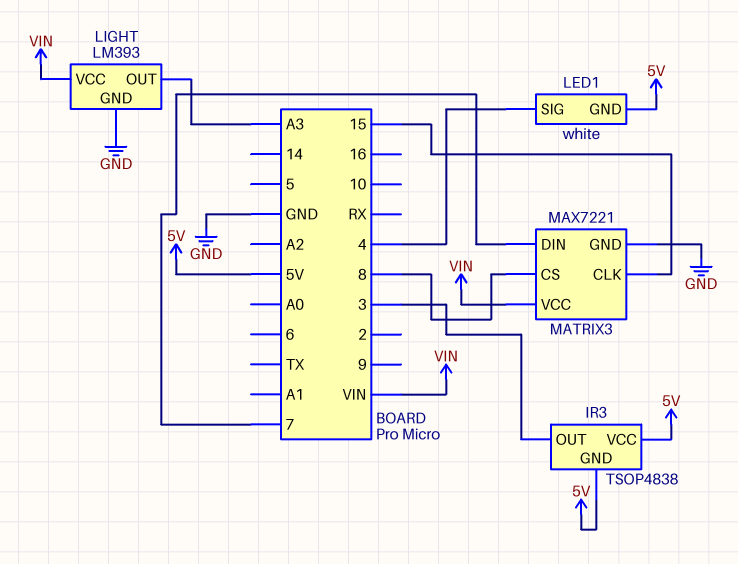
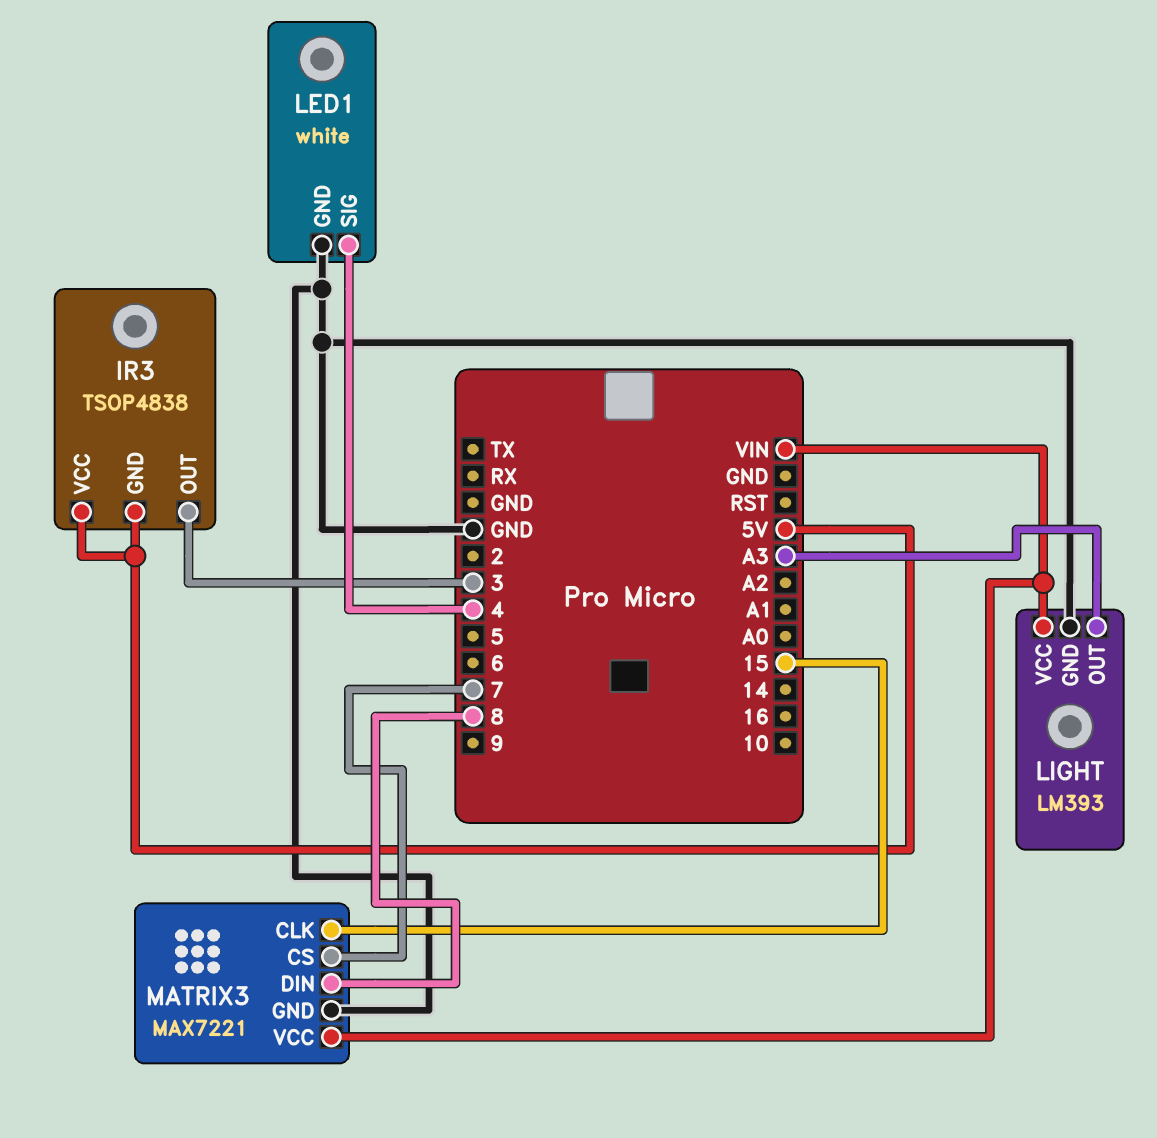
LED1 pin GND: 5V -> GND
MATRIX3 pin CS: 8 -> 7
MATRIX3 pin DIN: 7 -> 8

